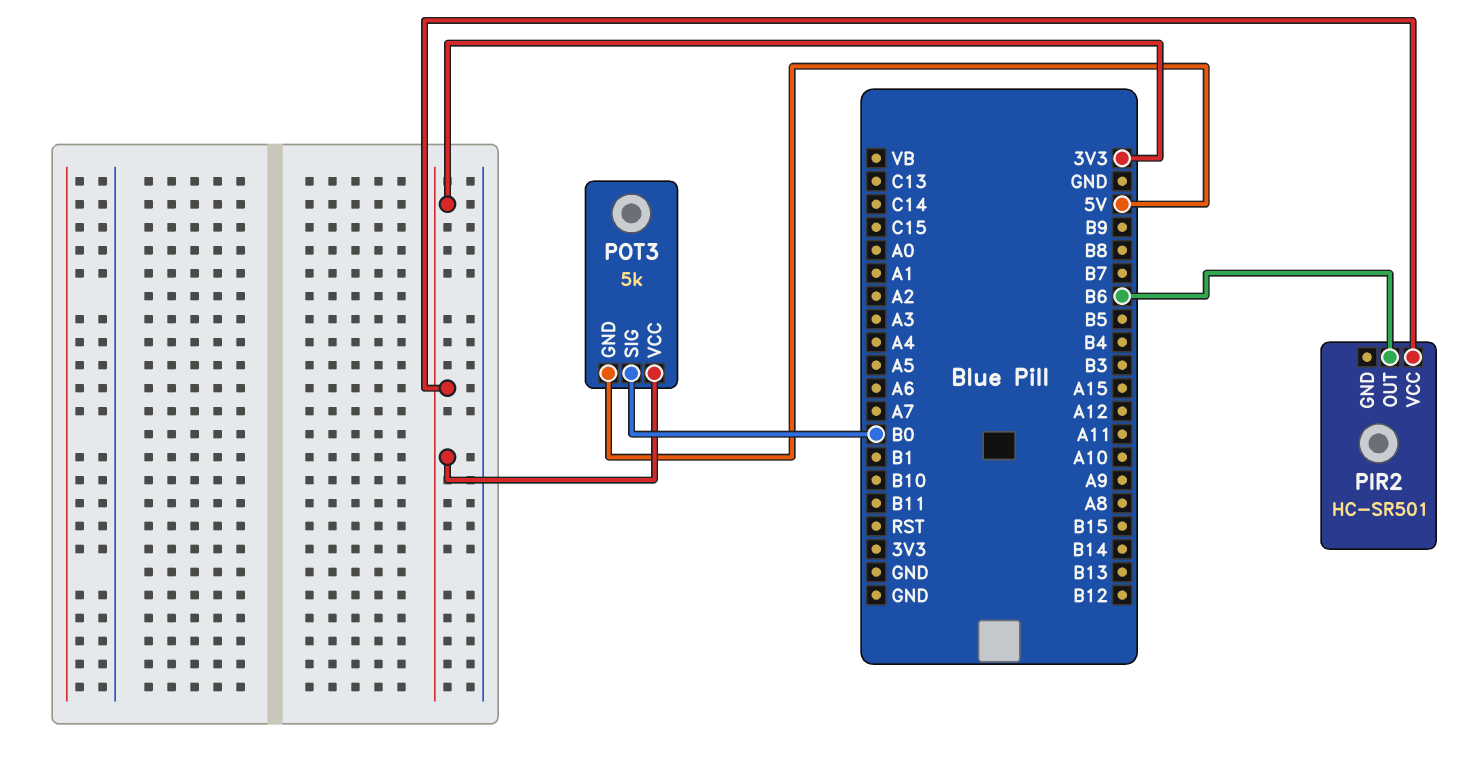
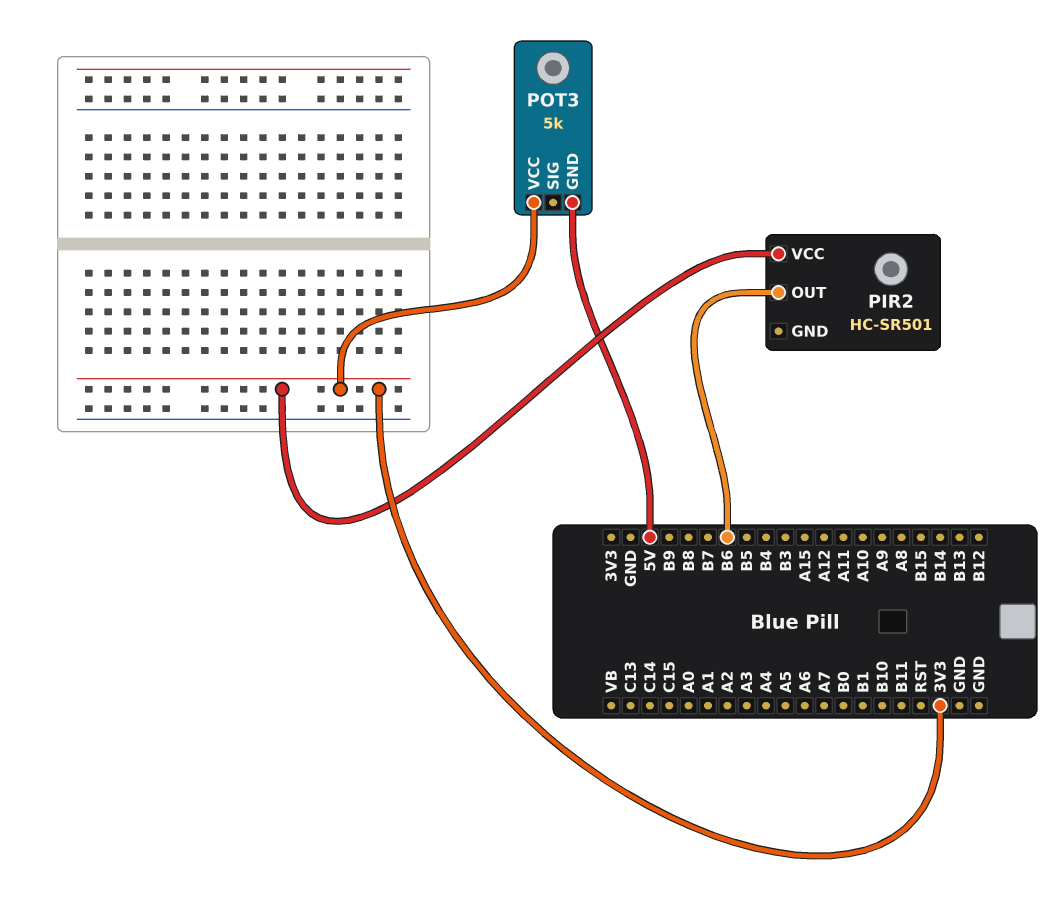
POT3 pin SIG: B0 -> none

